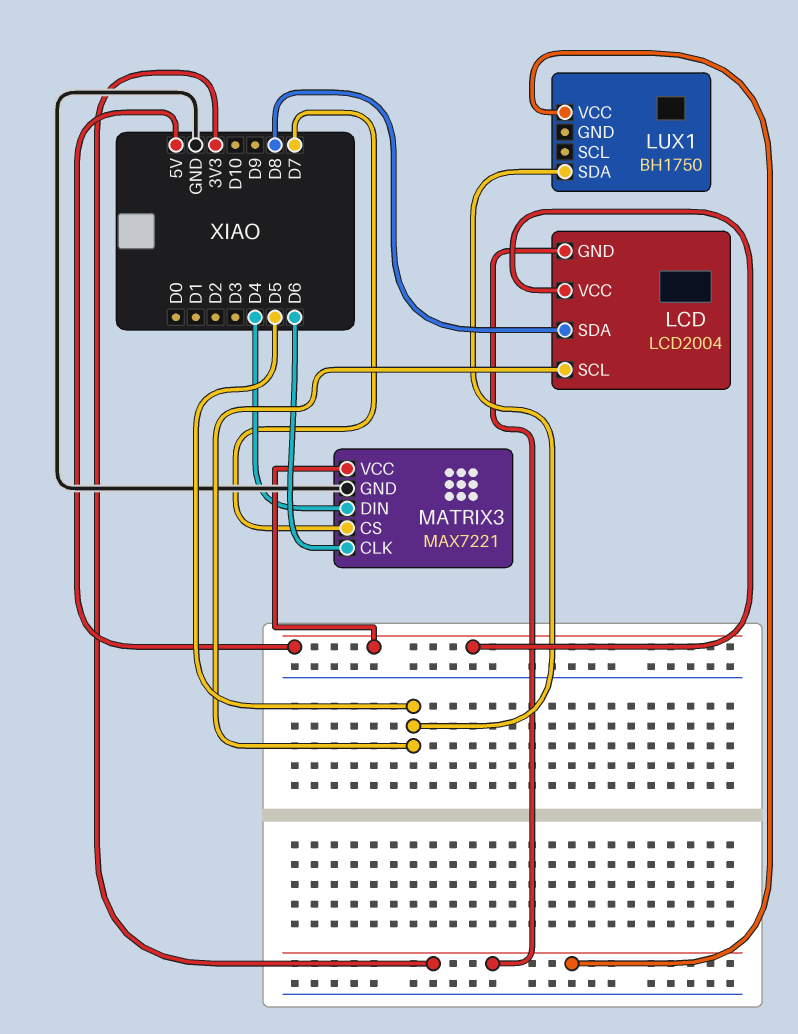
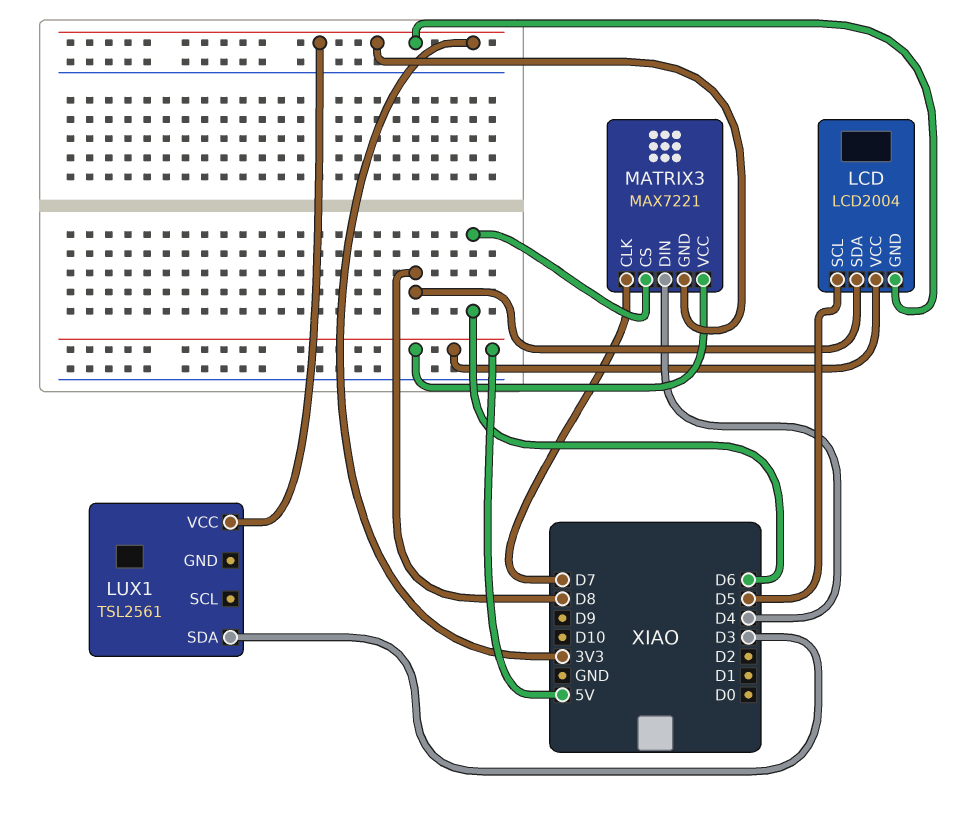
LUX1: BH1750 -> TSL2561
LUX1 pin SDA: D5 -> D3
MATRIX3 pin CLK: D6 -> D7
MATRIX3 pin CS: D7 -> D6
MATRIX3 pin GND: GND -> 3V3

